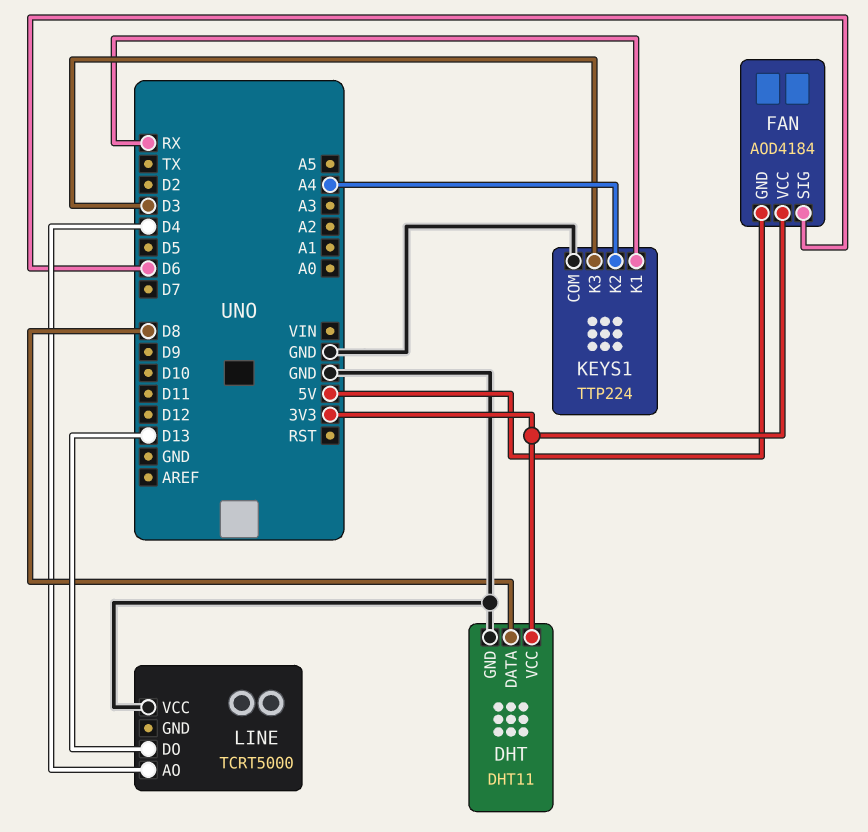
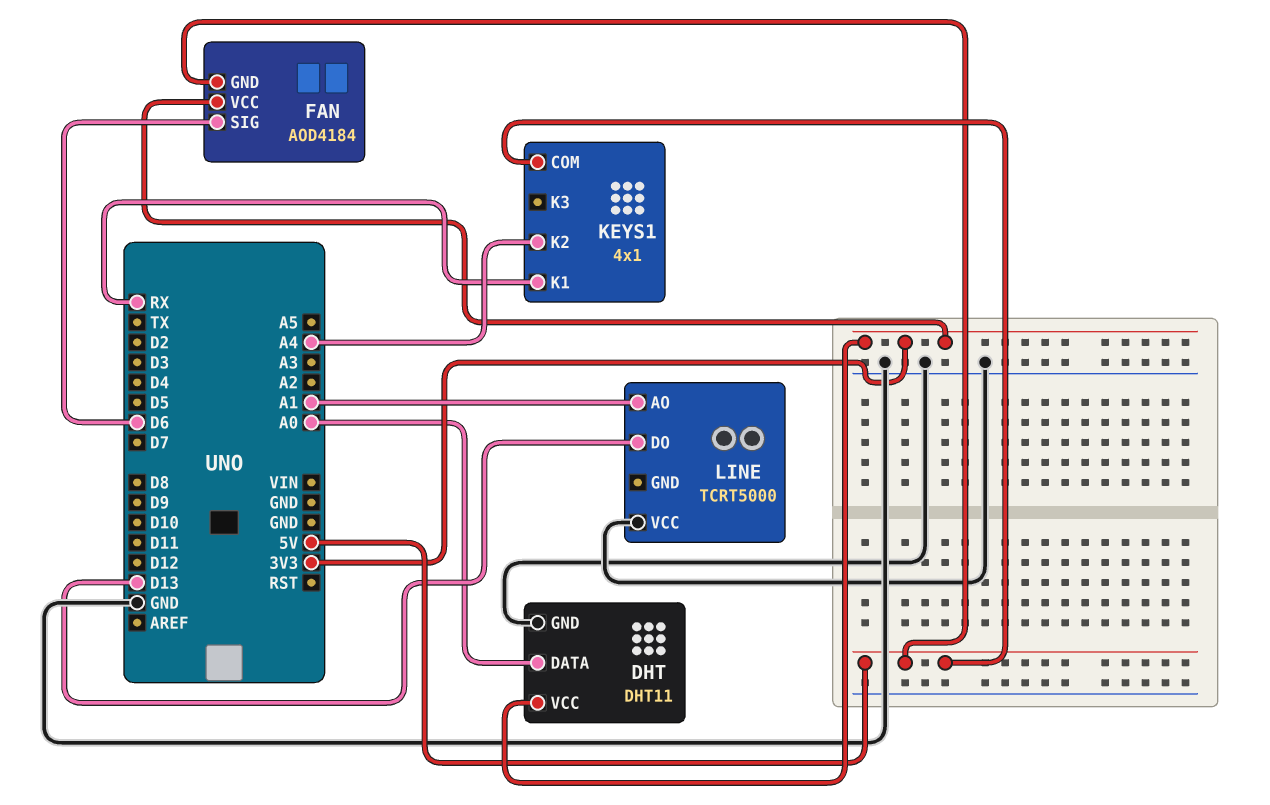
DHT pin DATA: D8 -> A0
KEYS1: TTP224 -> 4x1
KEYS1 pin COM: GND -> 5V
KEYS1 pin K3: D3 -> none
LINE pin AO: D4 -> A1

